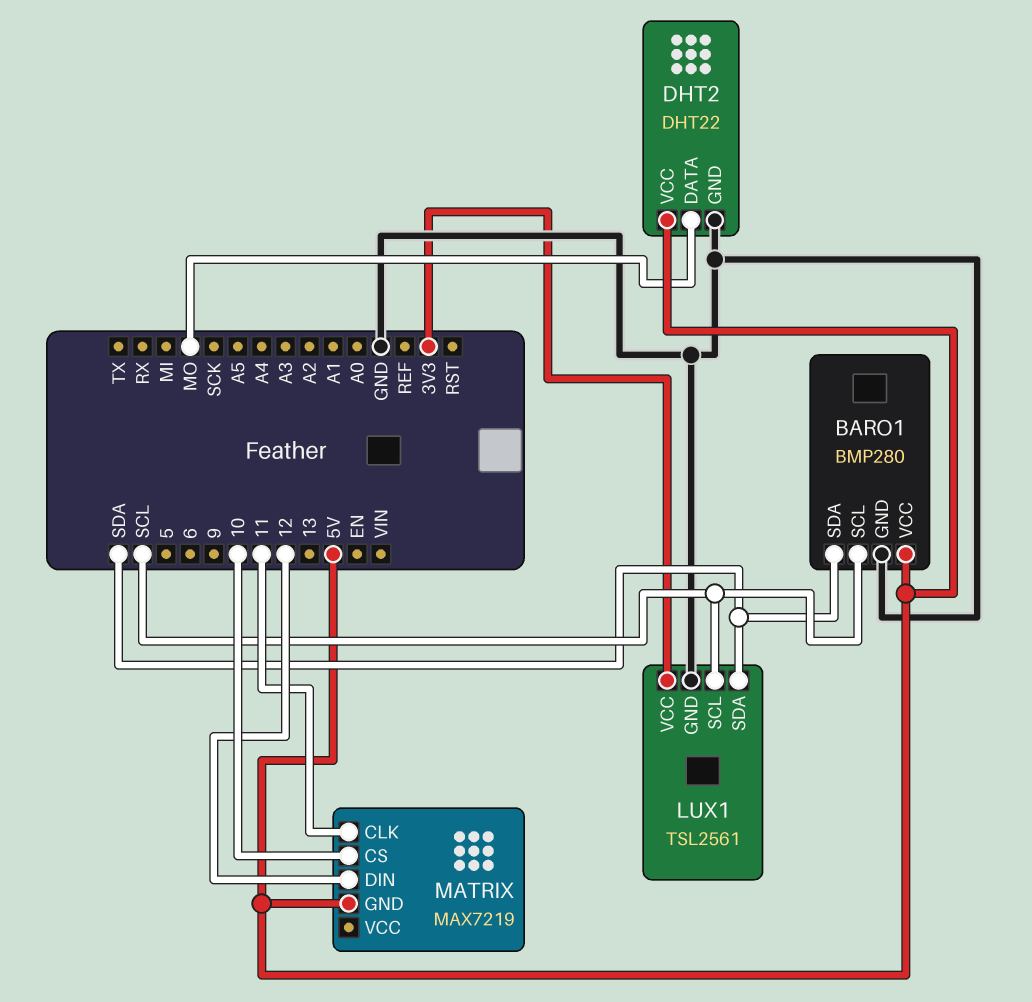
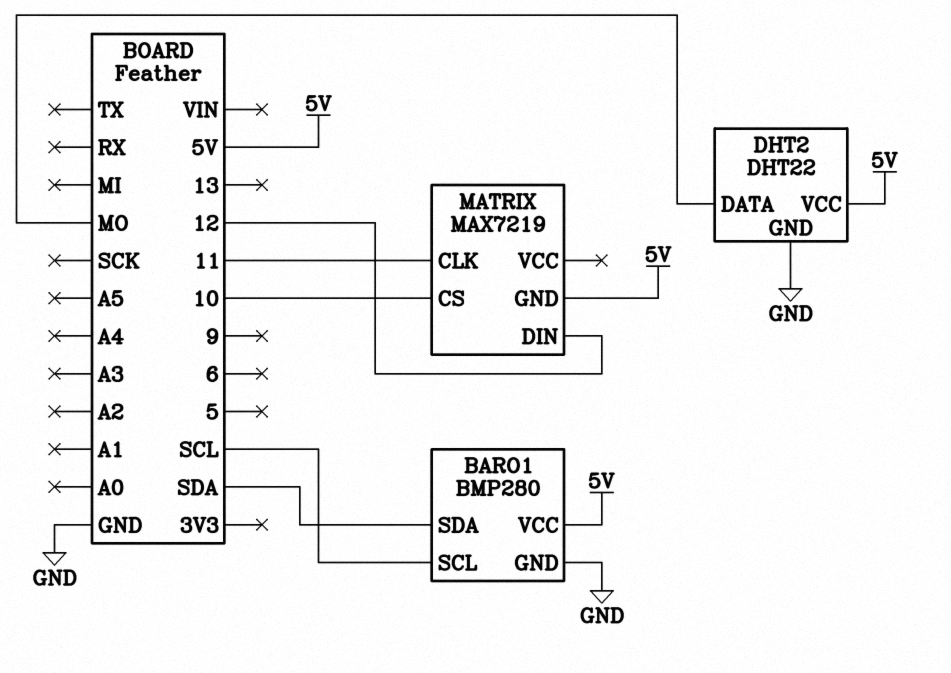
LUX1: TSL2561 -> none
LUX1 pin GND: GND -> none
LUX1 pin SCL: SCL -> none
LUX1 pin SDA: SDA -> none
LUX1 pin VCC: 3V3 -> none

